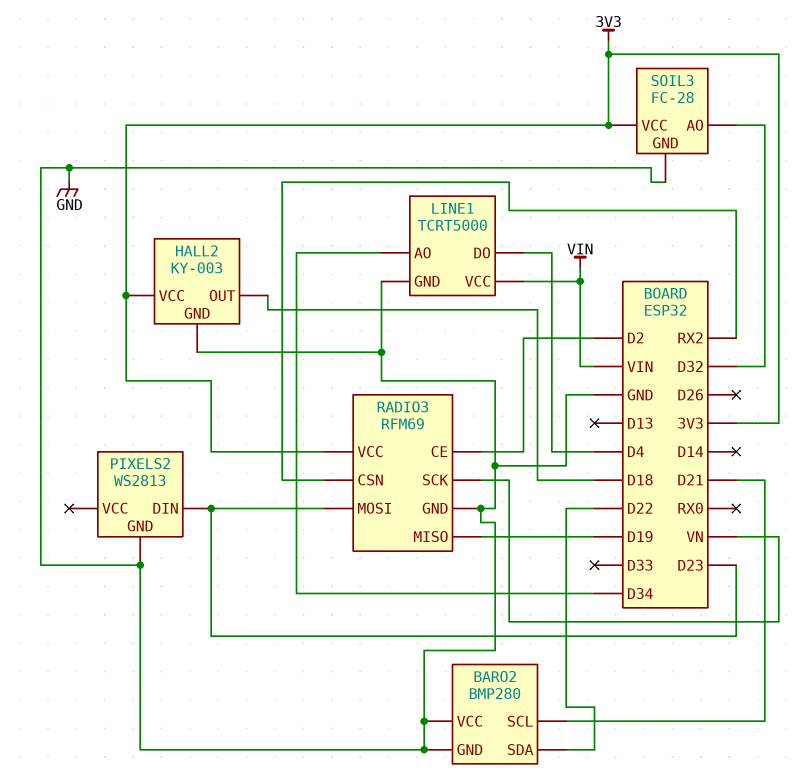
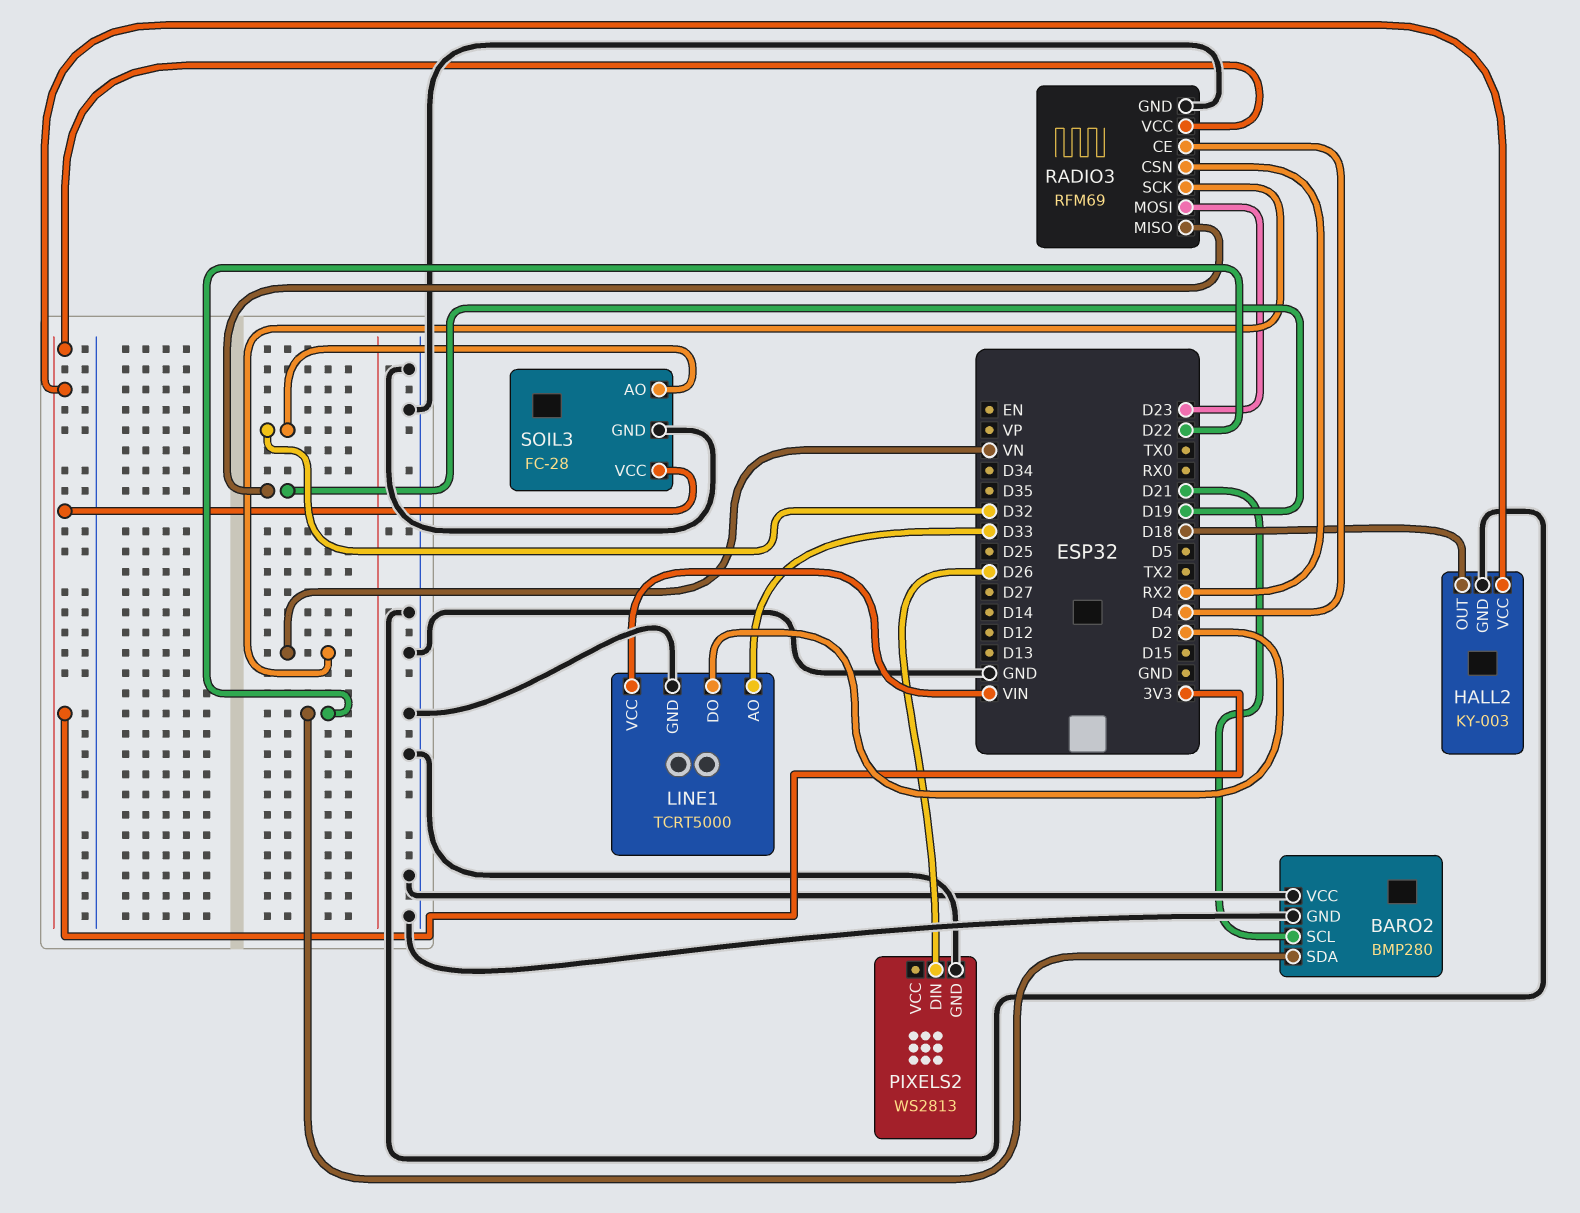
LINE1 pin AO: D34 -> D33
LINE1 pin DO: D4 -> D2
PIXELS2 pin DIN: D23 -> D26
RADIO3 pin CE: D2 -> D4

